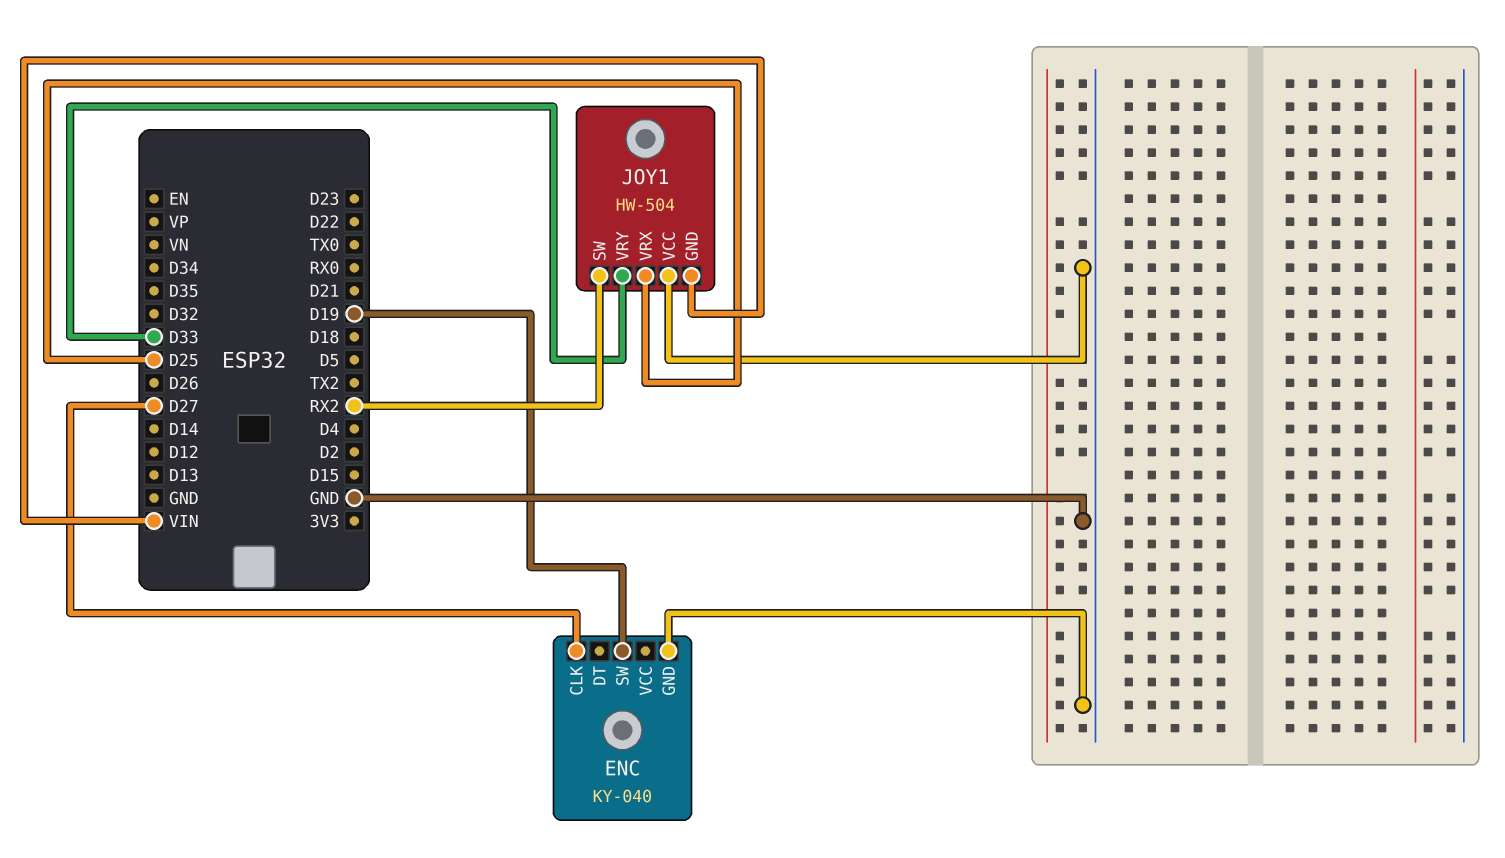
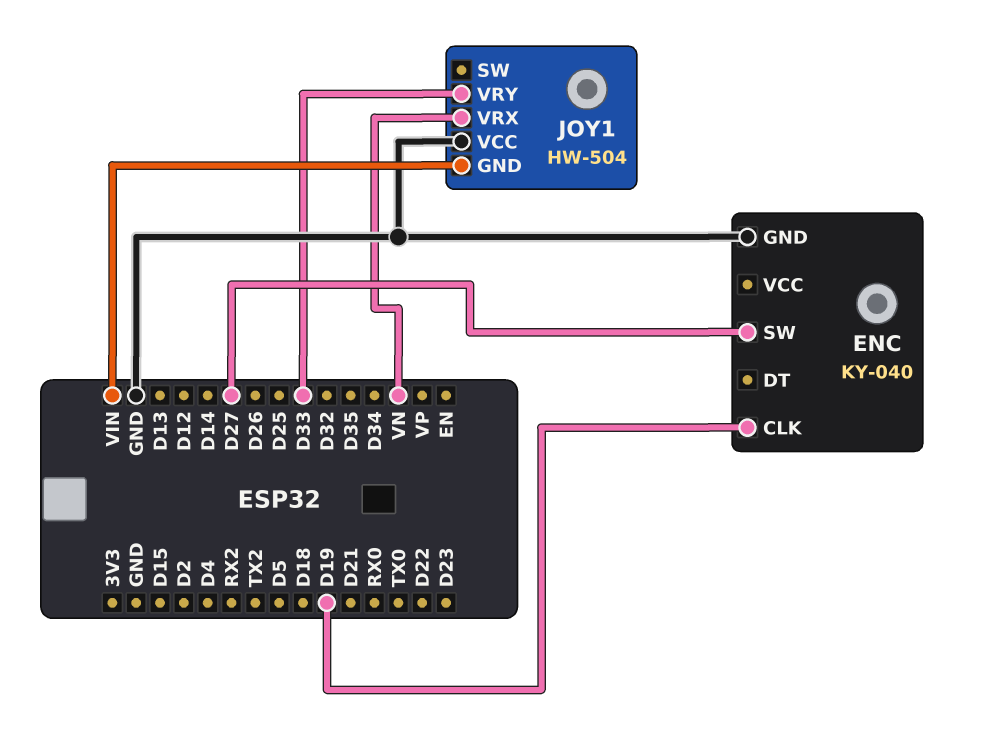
ENC pin CLK: D27 -> D19
ENC pin SW: D19 -> D27
JOY1 pin SW: RX2 -> none
JOY1 pin VRX: D25 -> VN

